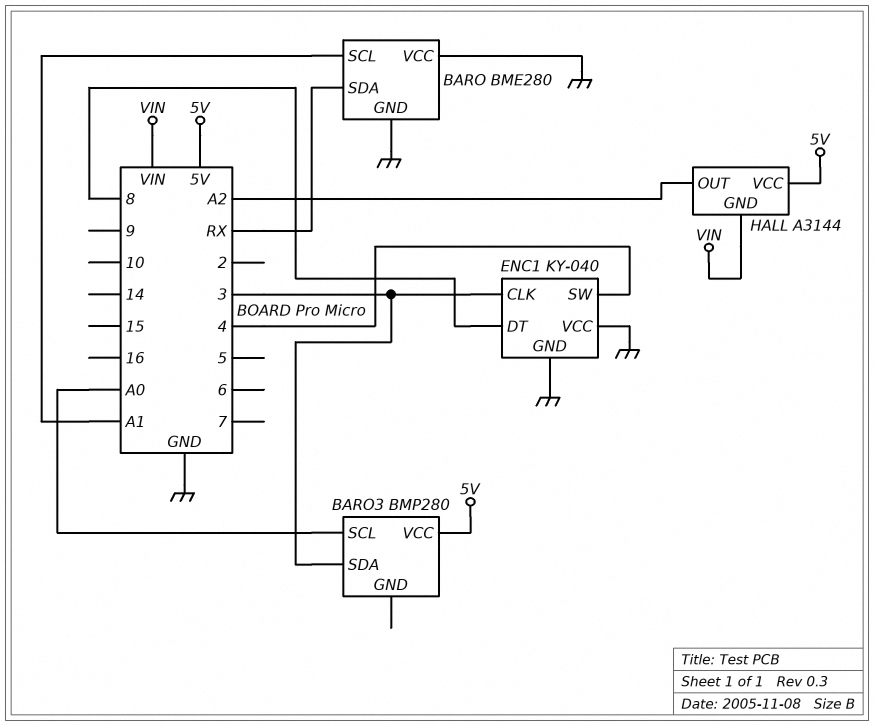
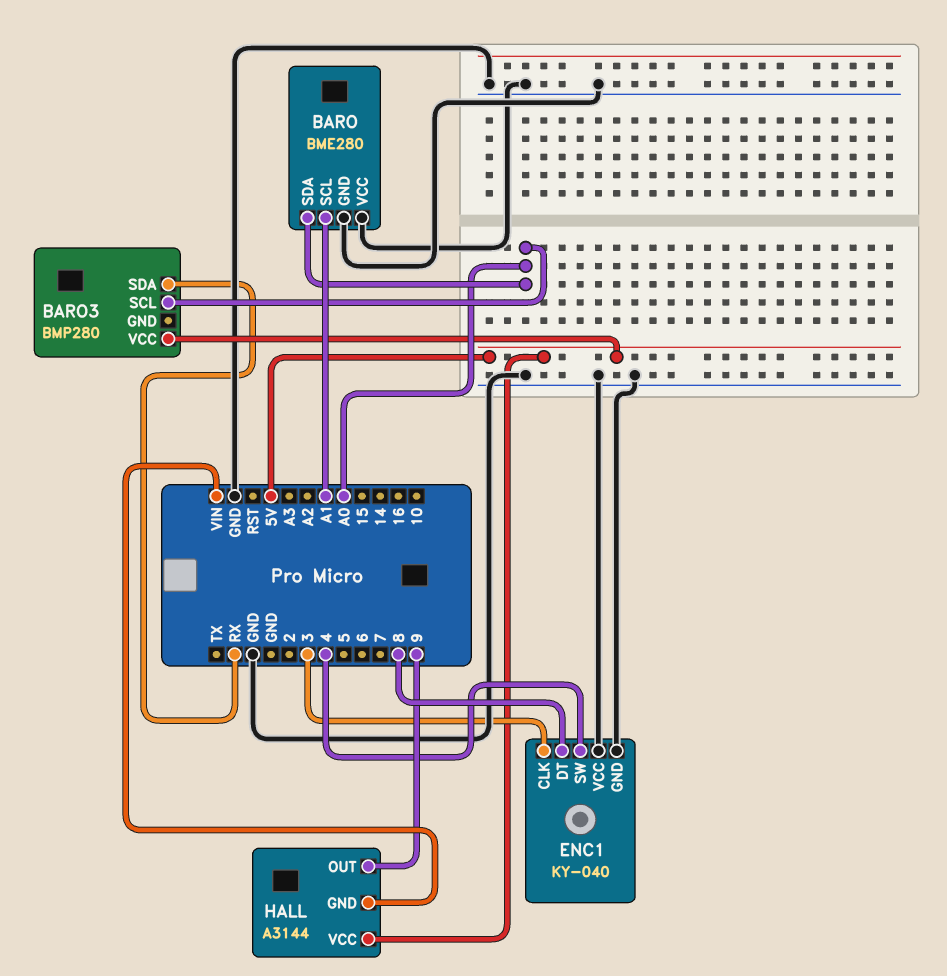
BARO pin SDA: RX -> A0
BARO3 pin SDA: 3 -> RX
HALL pin OUT: A2 -> 9

